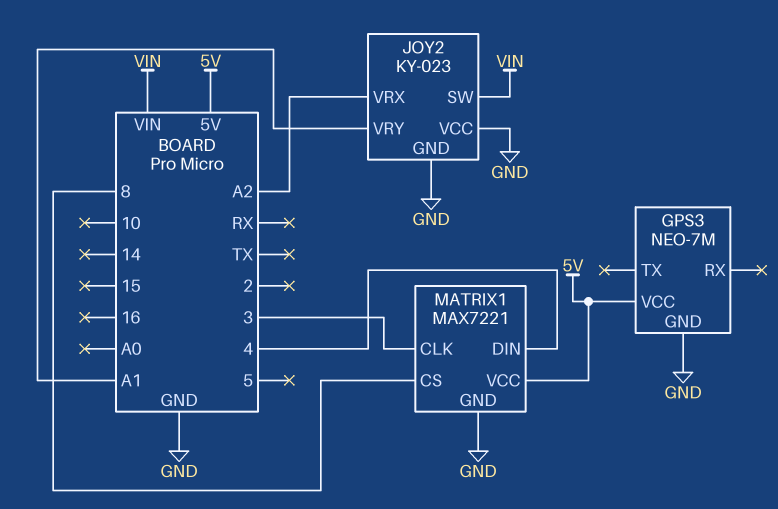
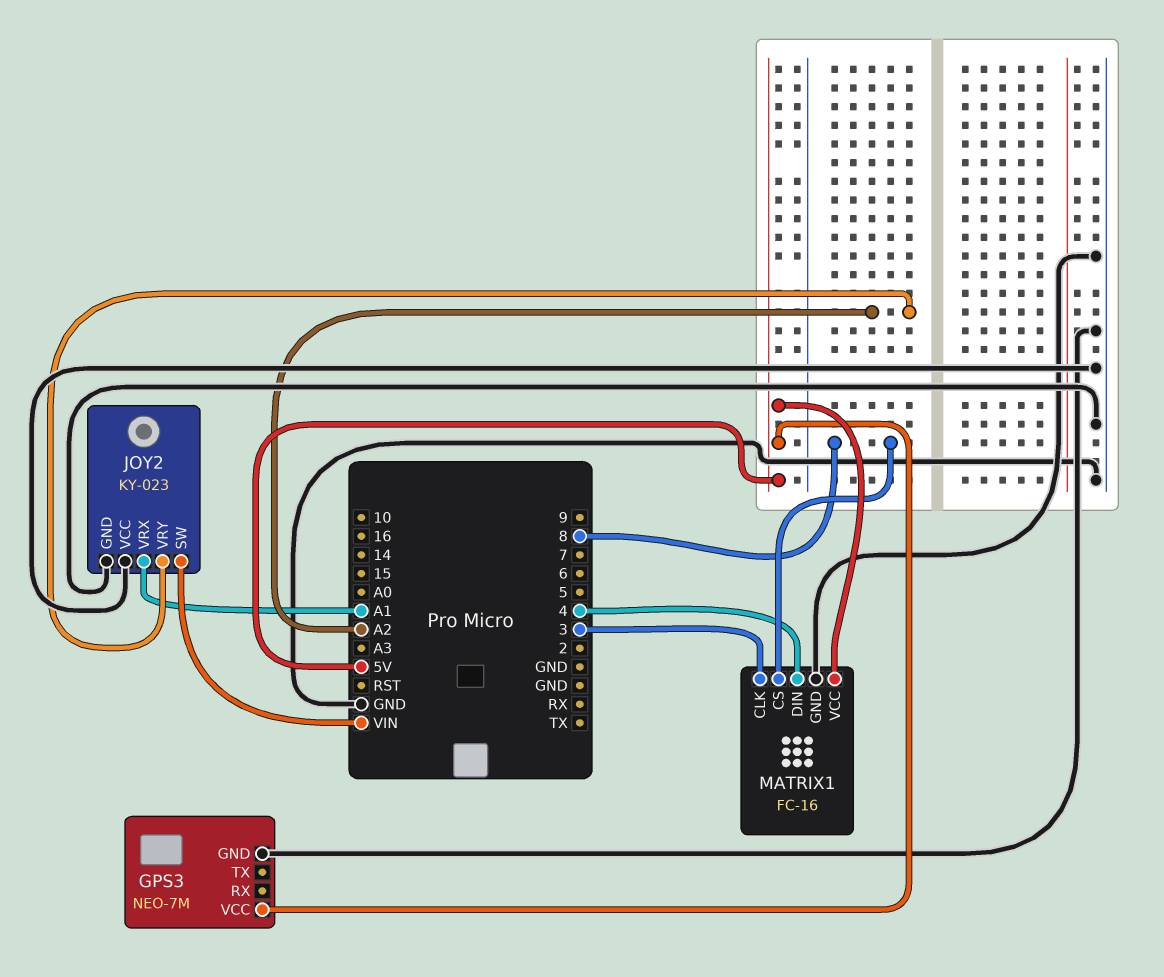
JOY2 pin VRX: A2 -> A1
JOY2 pin VRY: A1 -> A2
MATRIX1: MAX7221 -> FC-16

